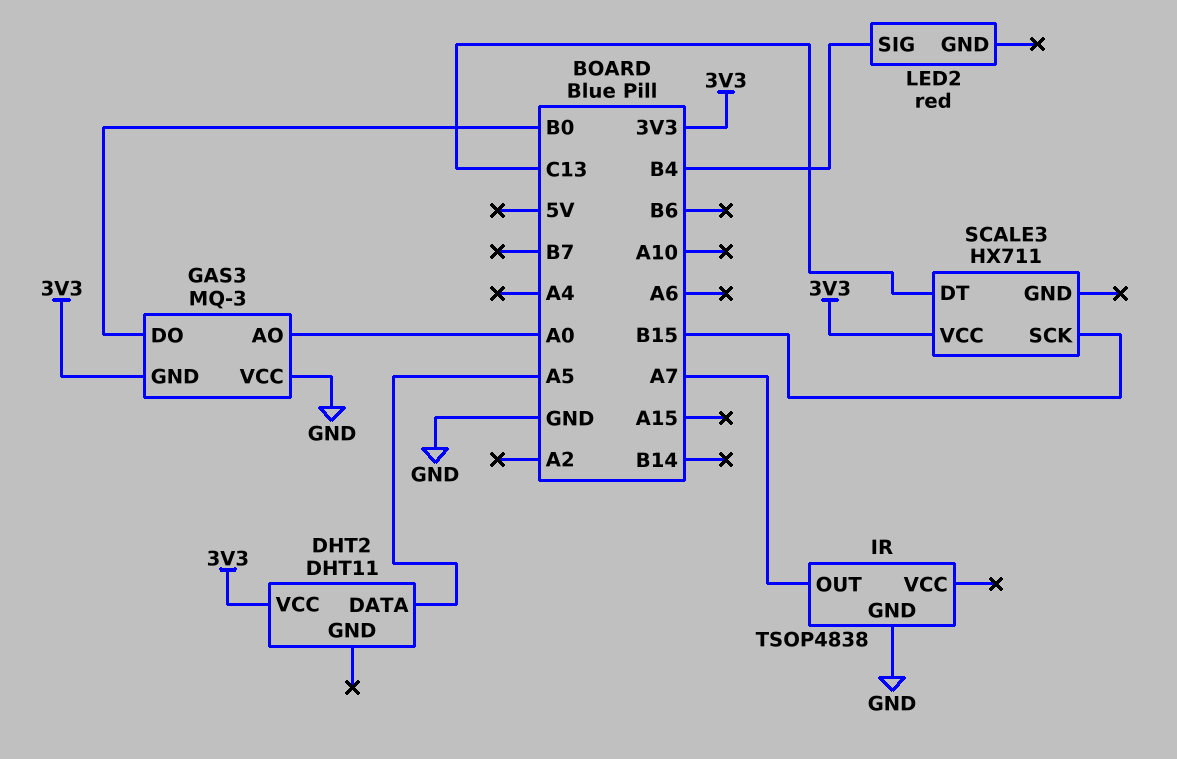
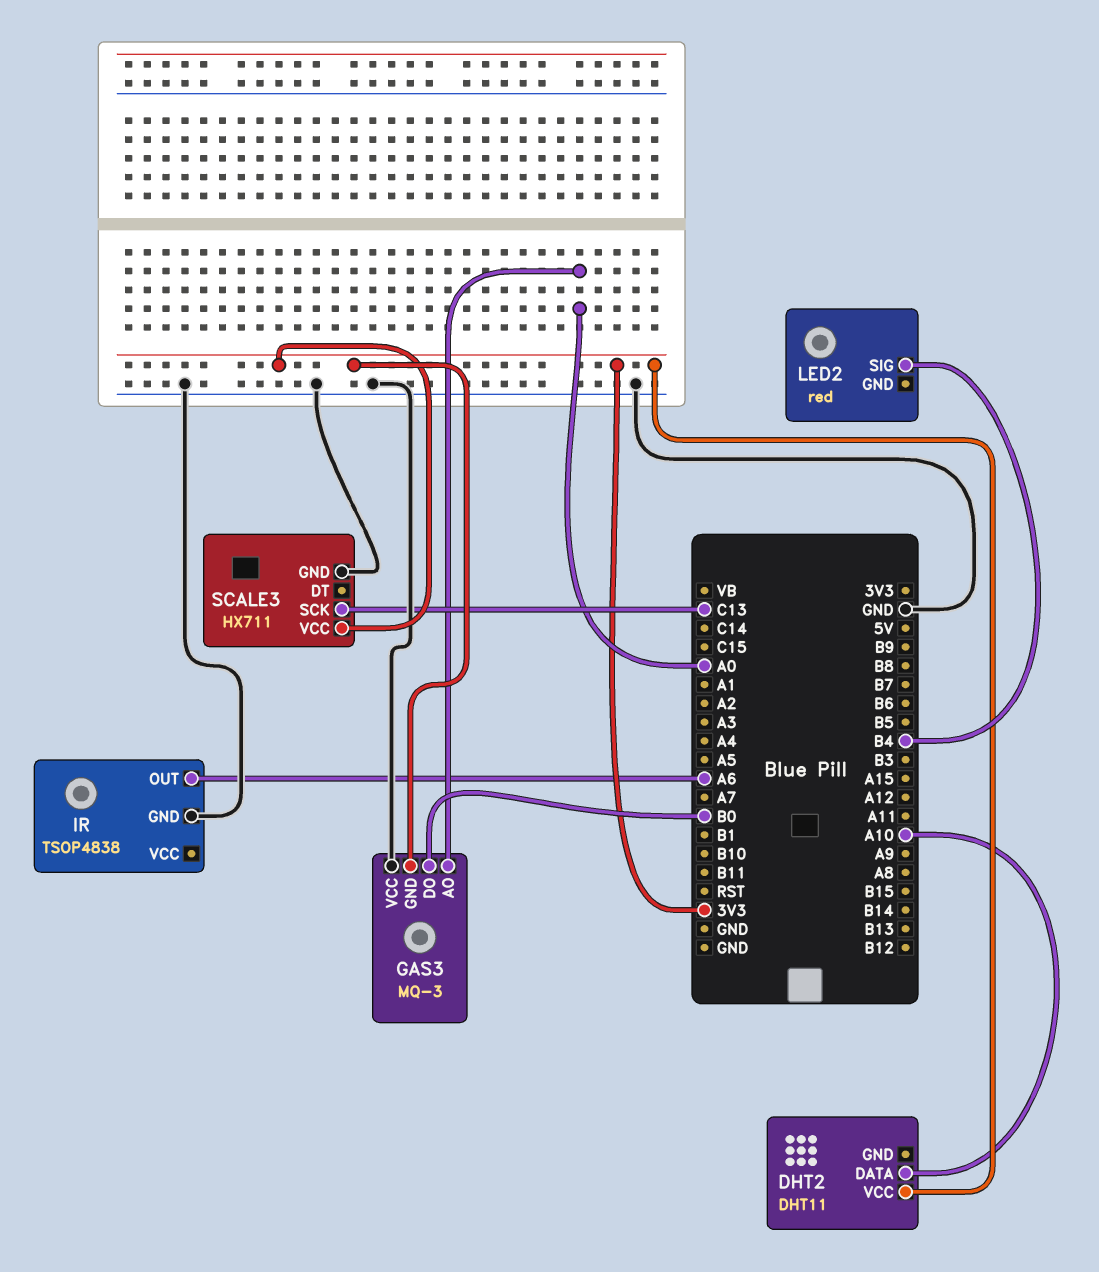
DHT2 pin DATA: A5 -> A10
IR pin OUT: A7 -> A6
SCALE3 pin DT: C13 -> none
SCALE3 pin GND: none -> GND
SCALE3 pin SCK: B15 -> C13

